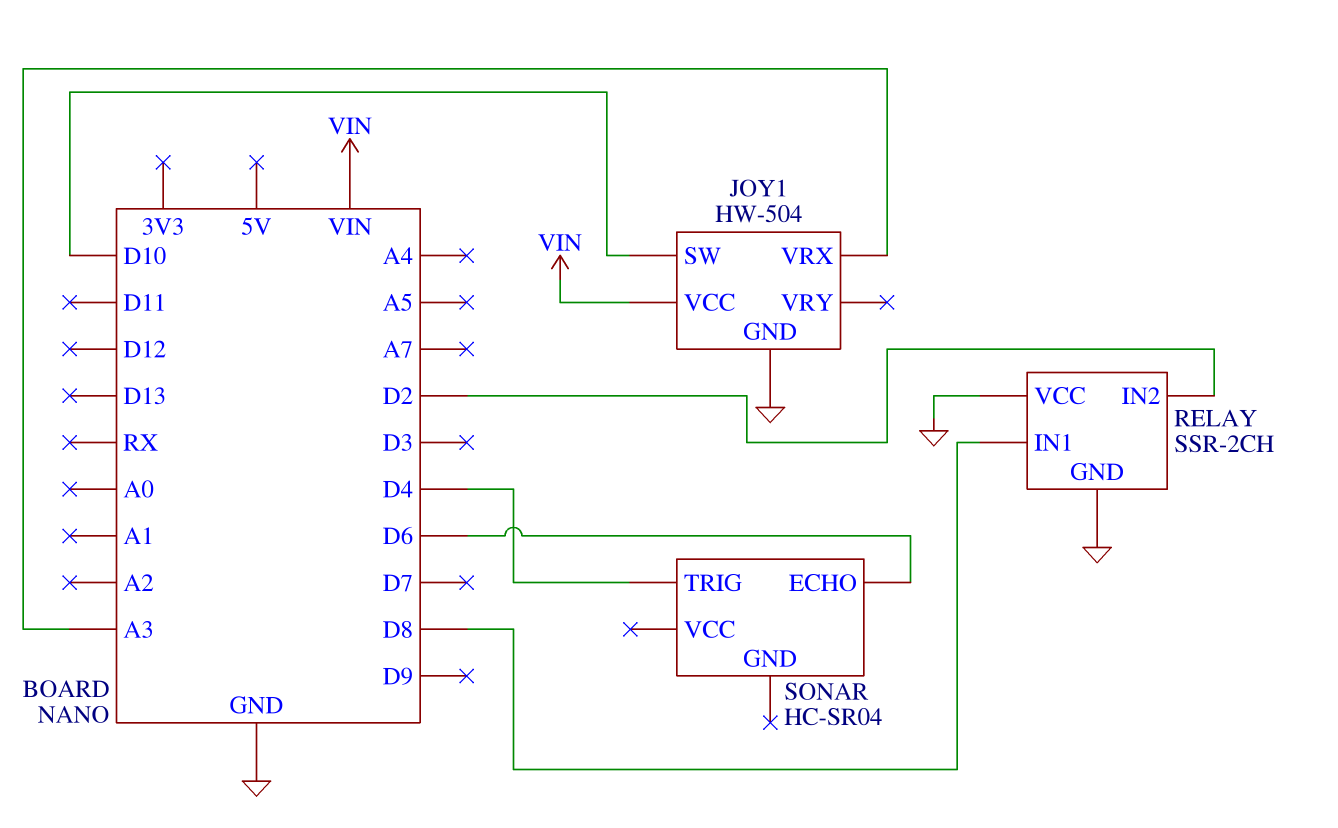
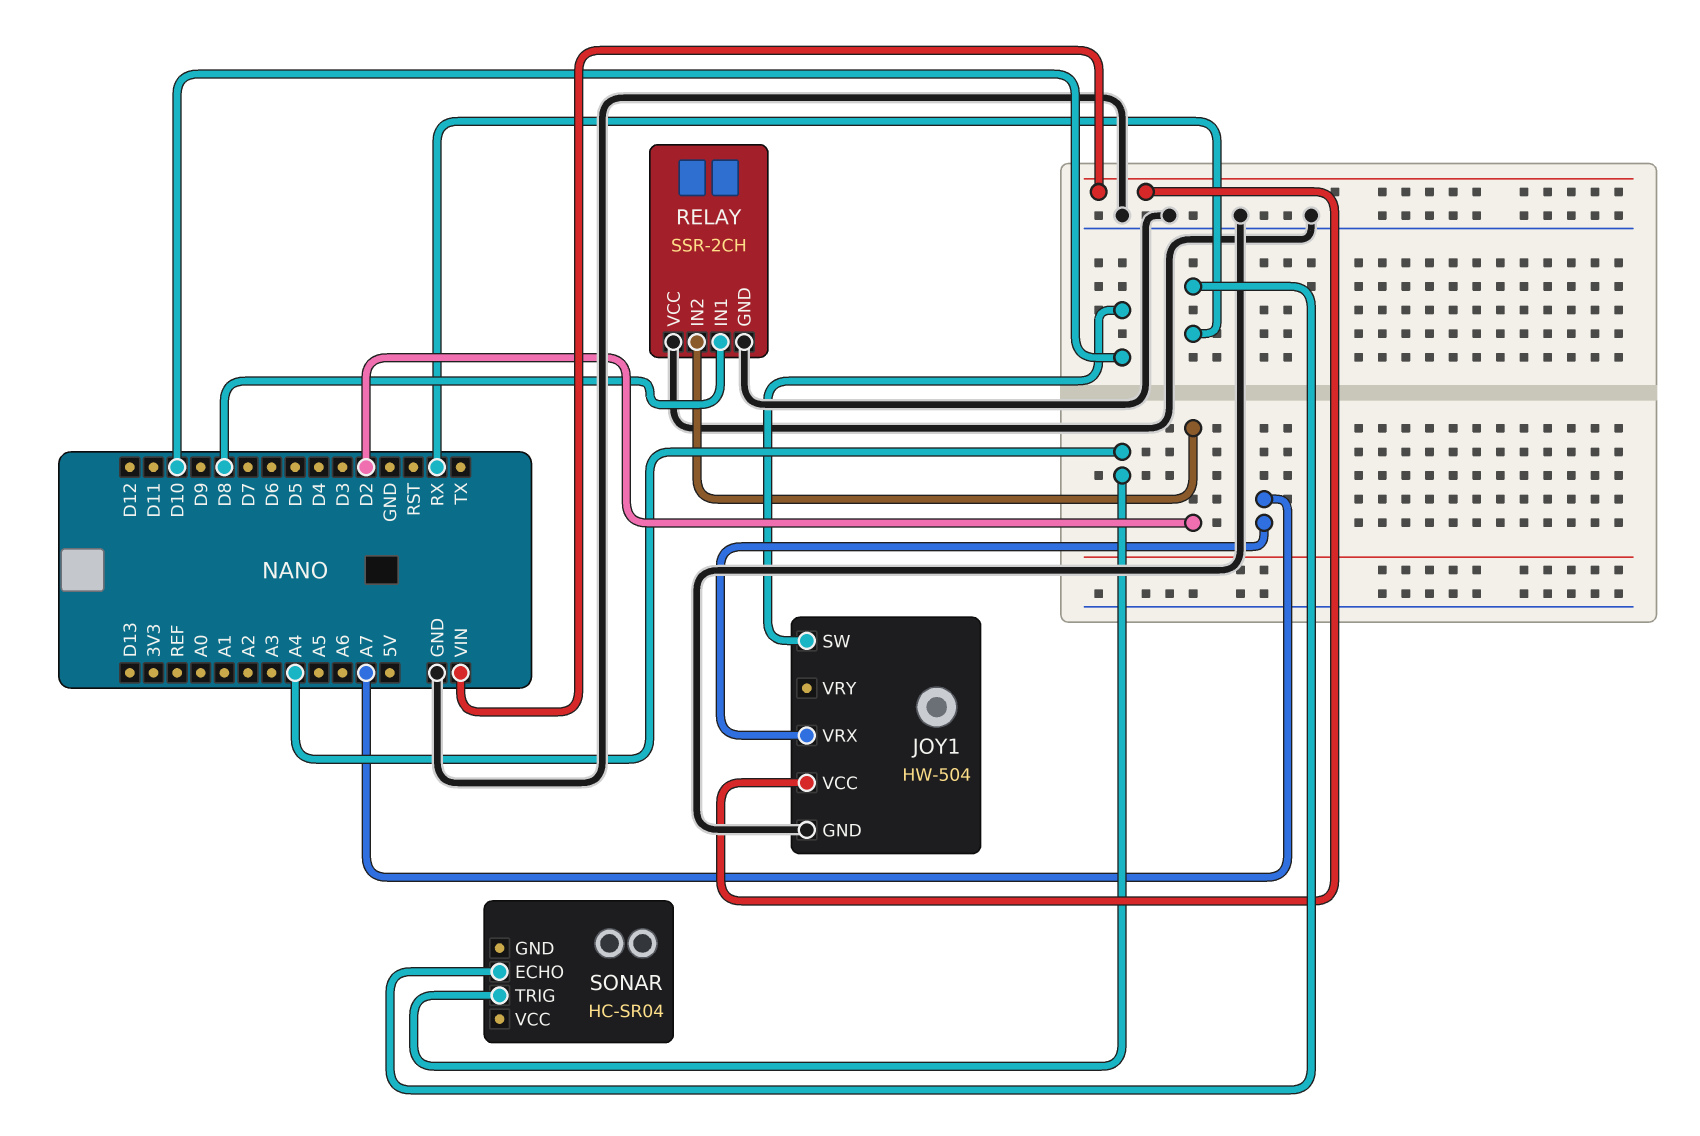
JOY1 pin VRX: A3 -> A7
SONAR pin ECHO: D6 -> RX
SONAR pin TRIG: D4 -> A4

